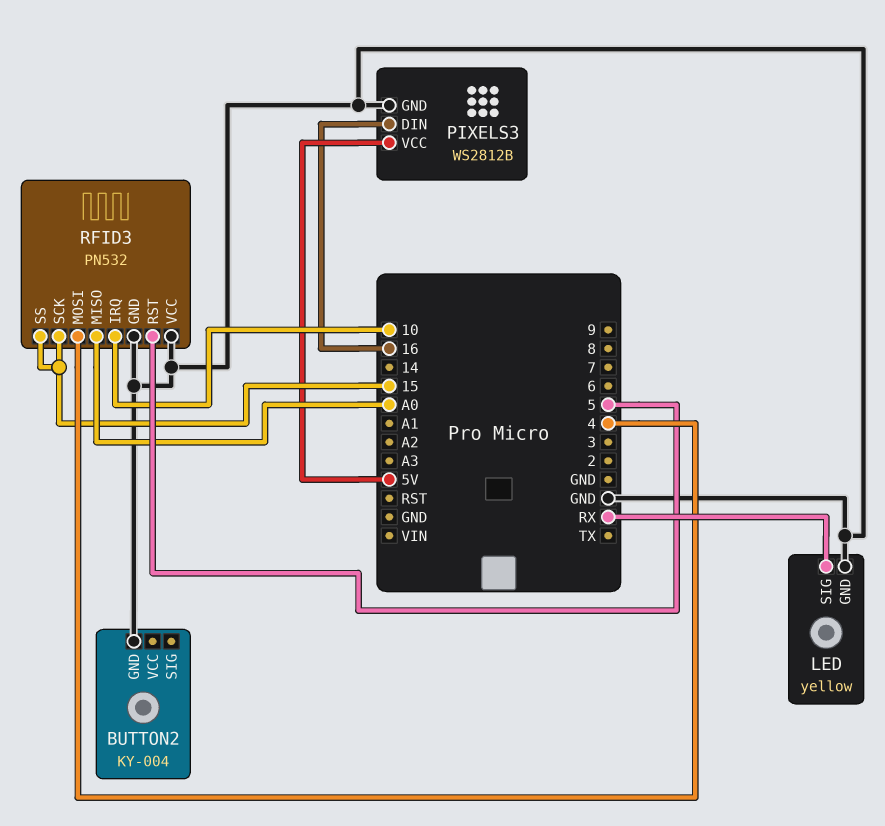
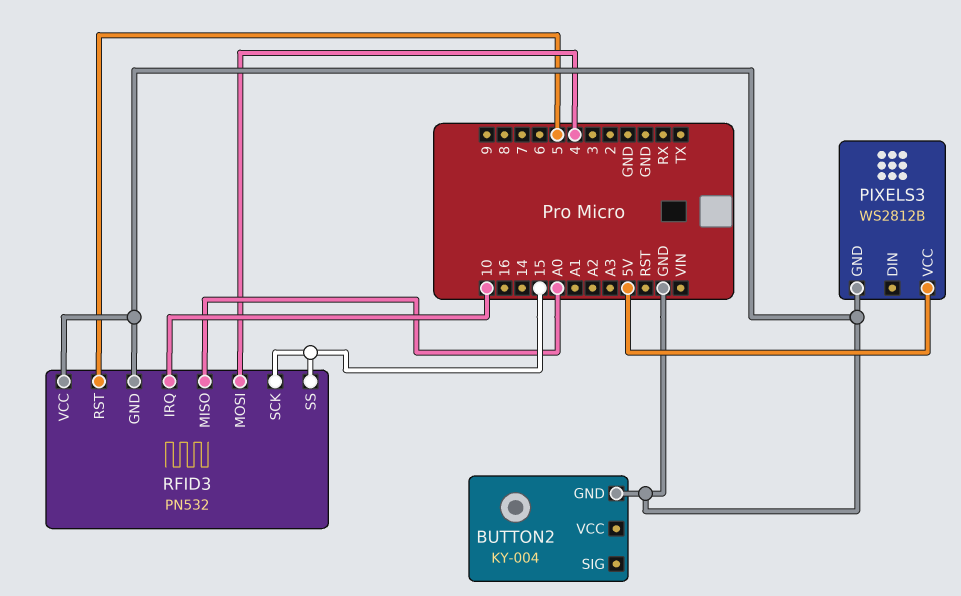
LED: yellow -> none
LED pin GND: GND -> none
LED pin SIG: RX -> none
PIXELS3 pin DIN: 16 -> none

